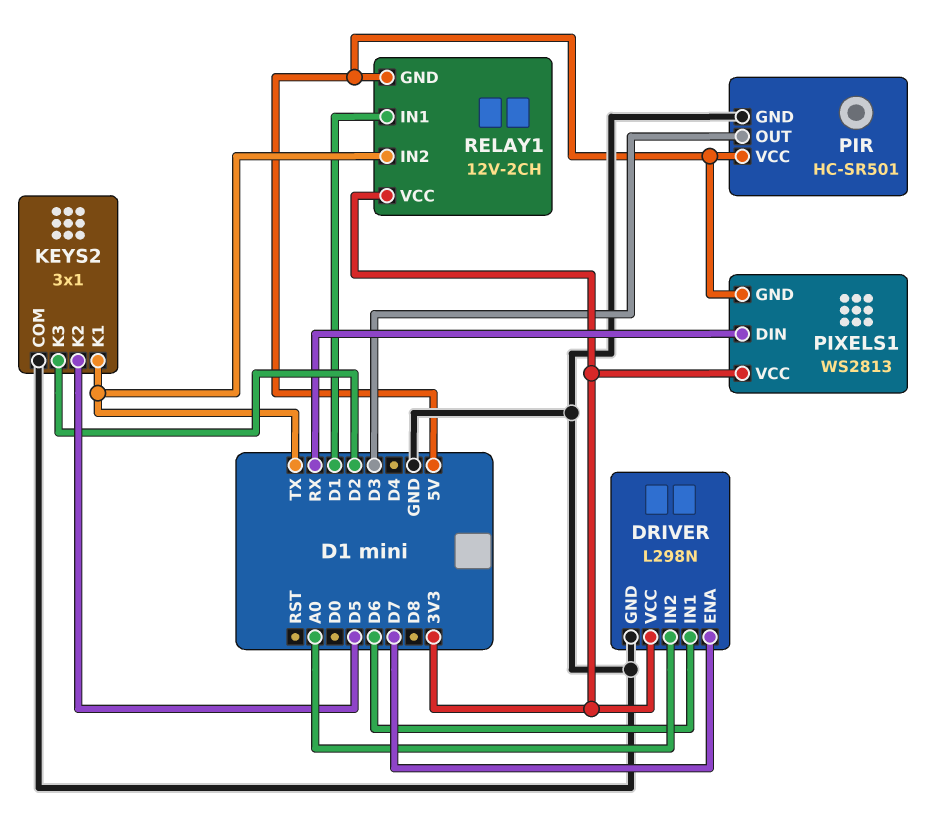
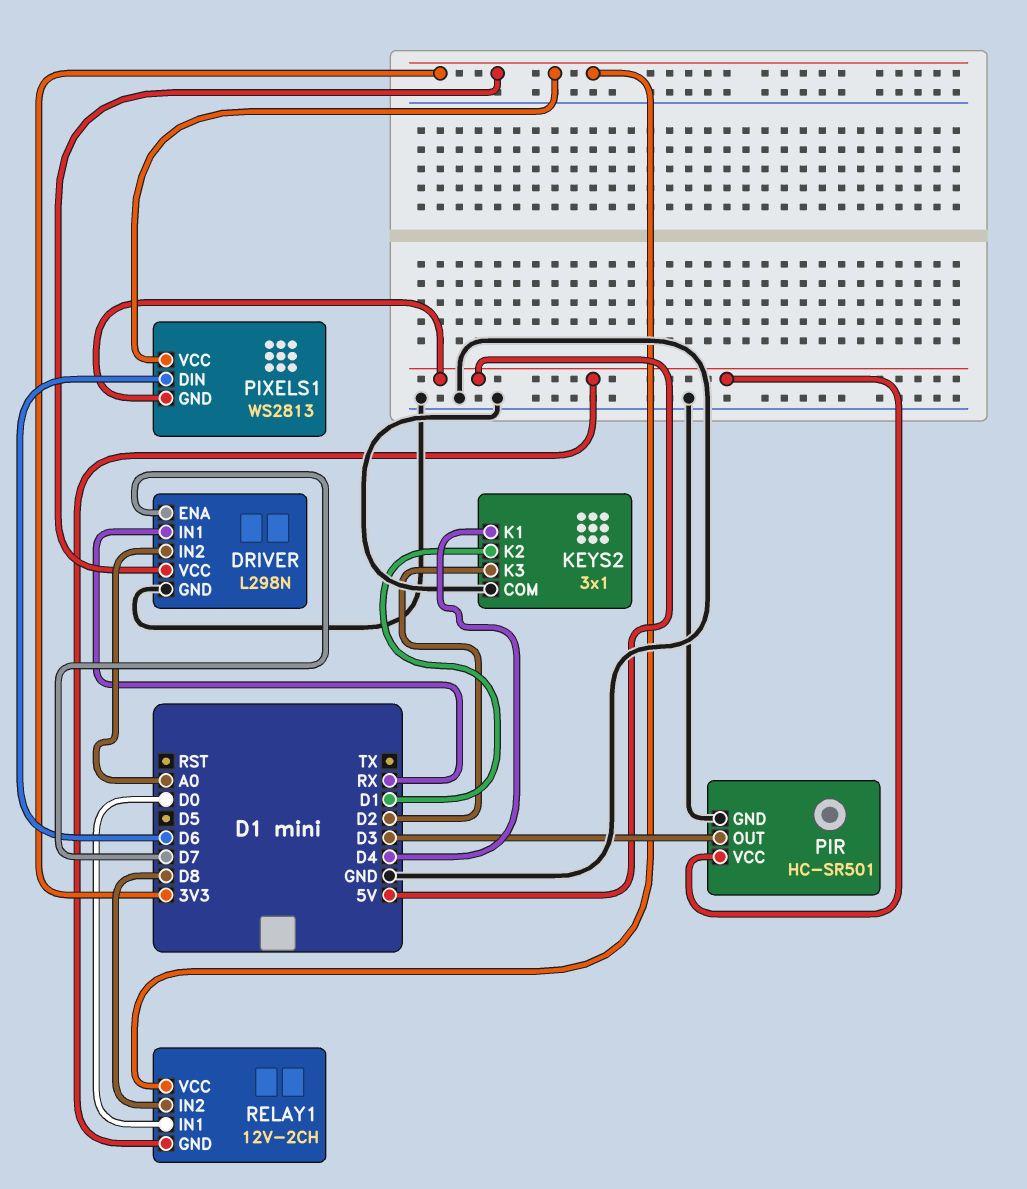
DRIVER pin IN1: D6 -> RX
KEYS2 pin K1: TX -> D4
KEYS2 pin K2: D5 -> D1
PIXELS1 pin DIN: RX -> D6
RELAY1 pin IN1: D1 -> D0
RELAY1 pin IN2: TX -> D8

